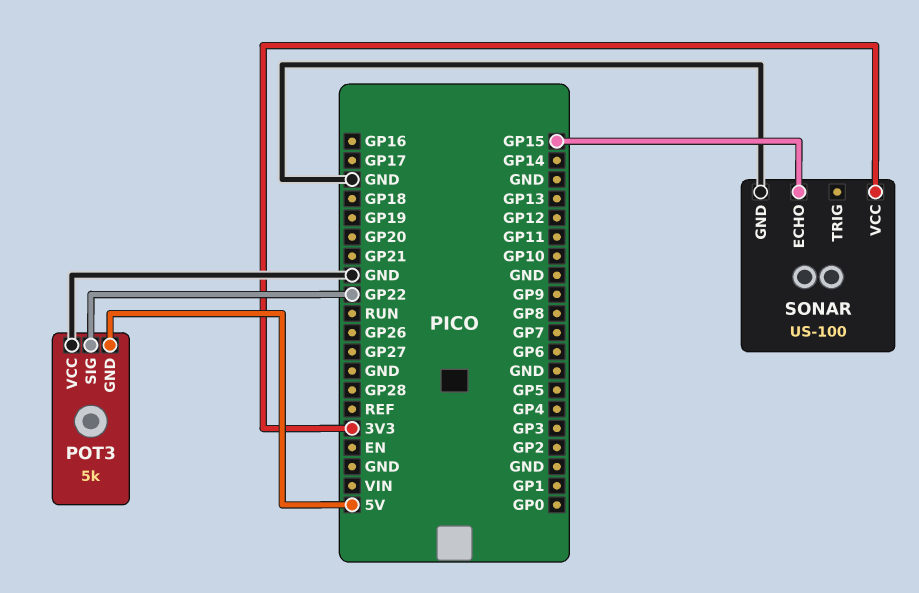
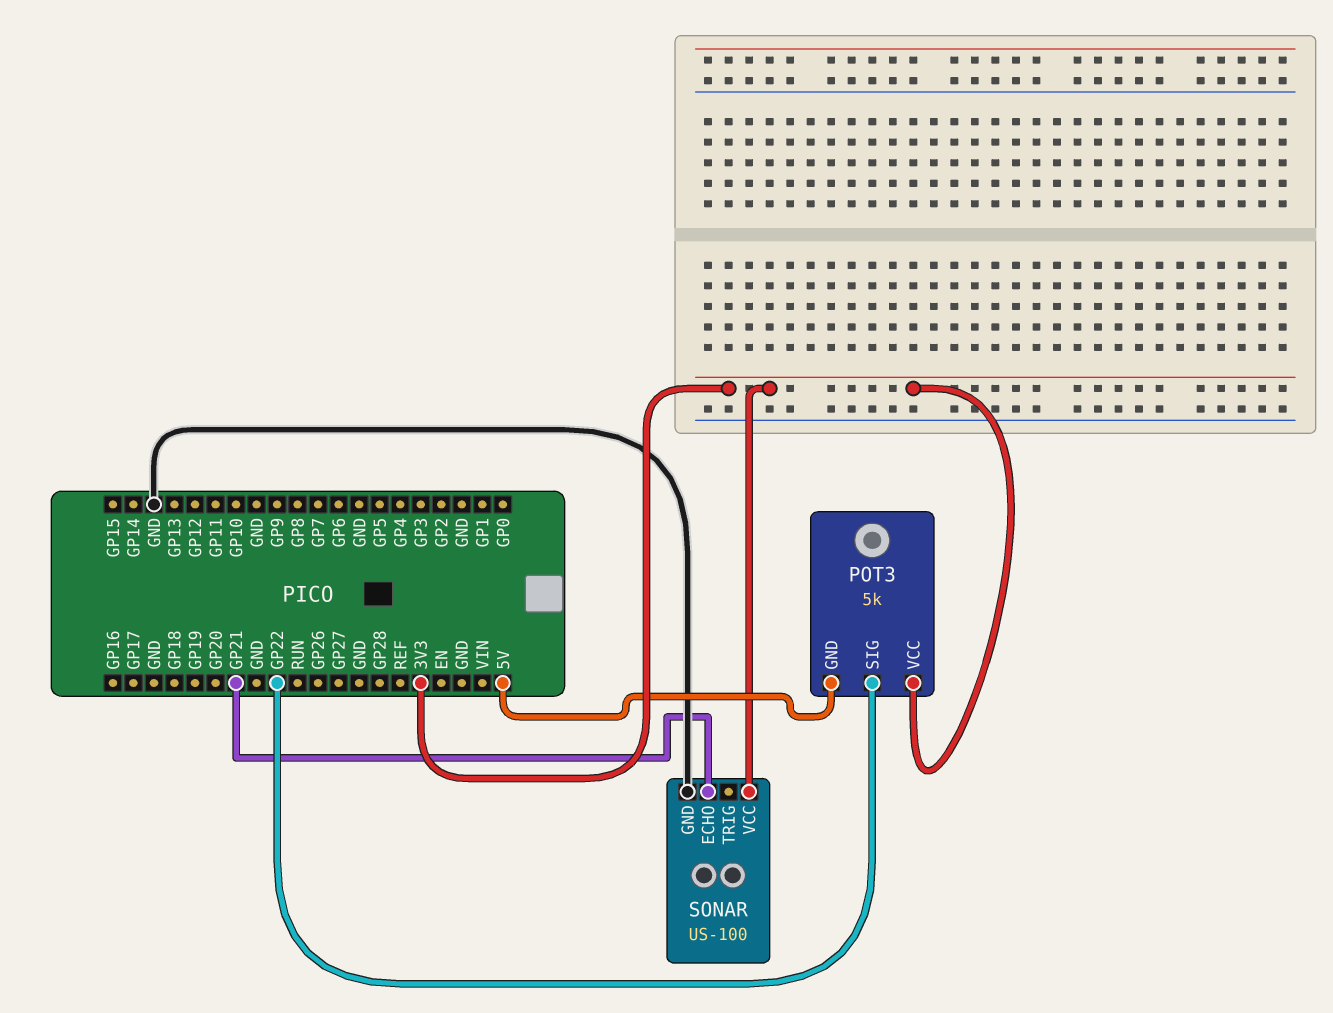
POT3 pin VCC: GND -> 3V3
SONAR pin ECHO: GP15 -> GP21

